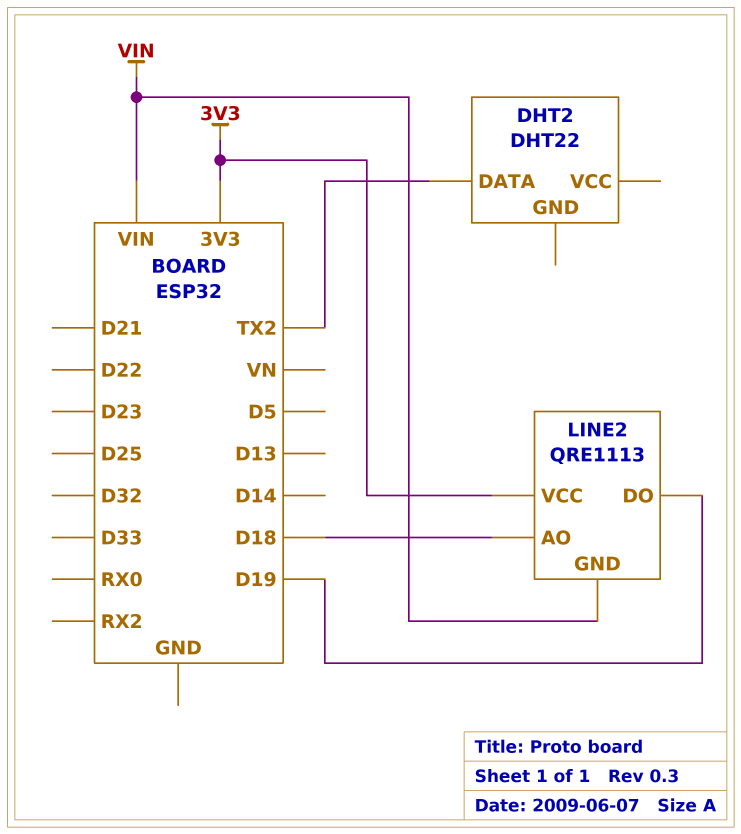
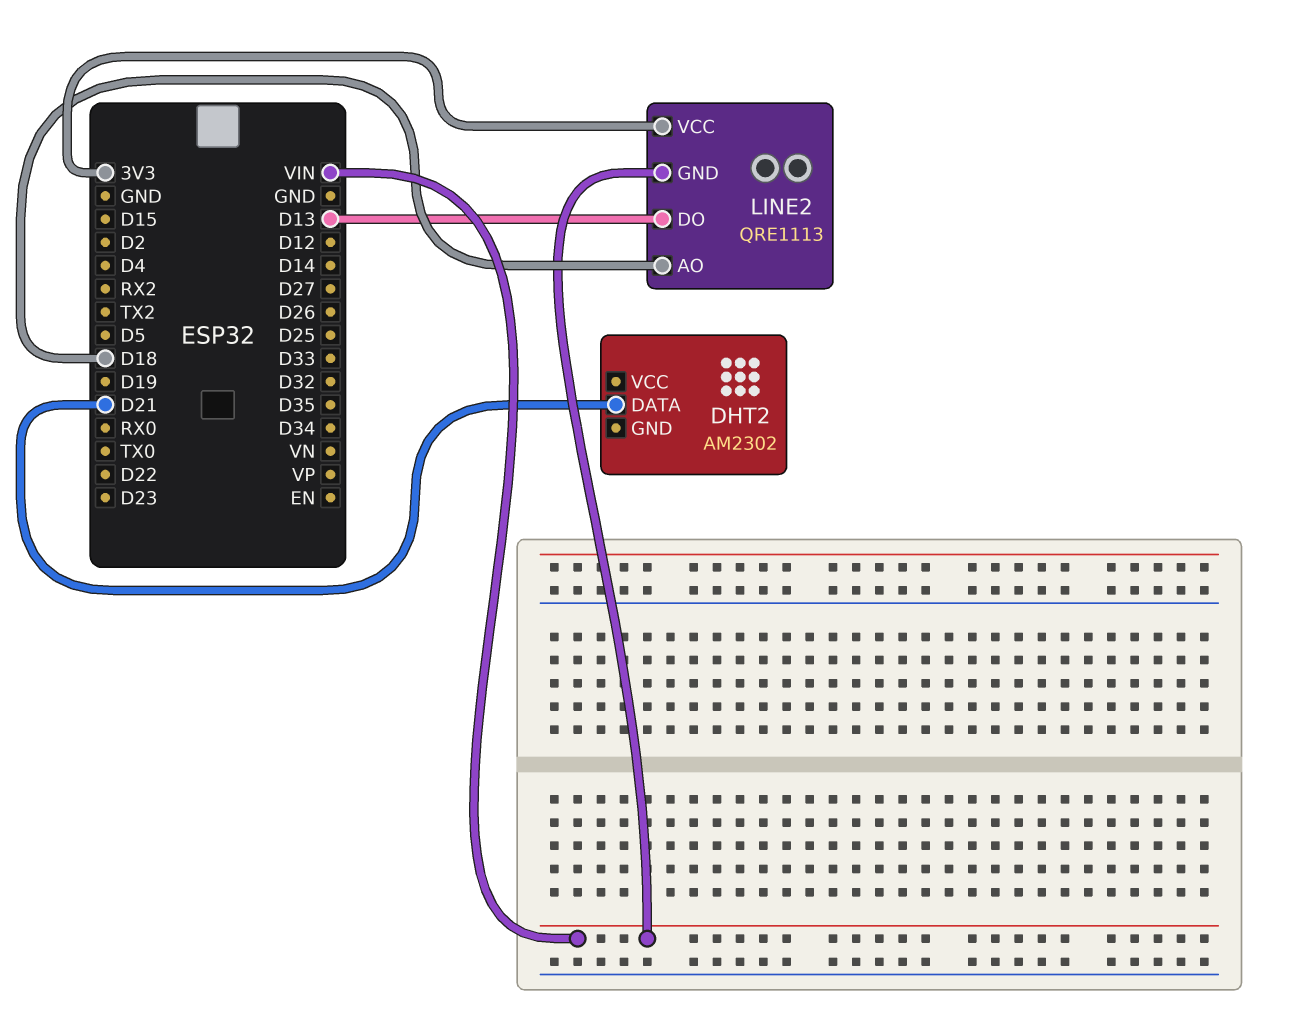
DHT2: DHT22 -> AM2302
DHT2 pin DATA: TX2 -> D21
LINE2 pin DO: D19 -> D13

